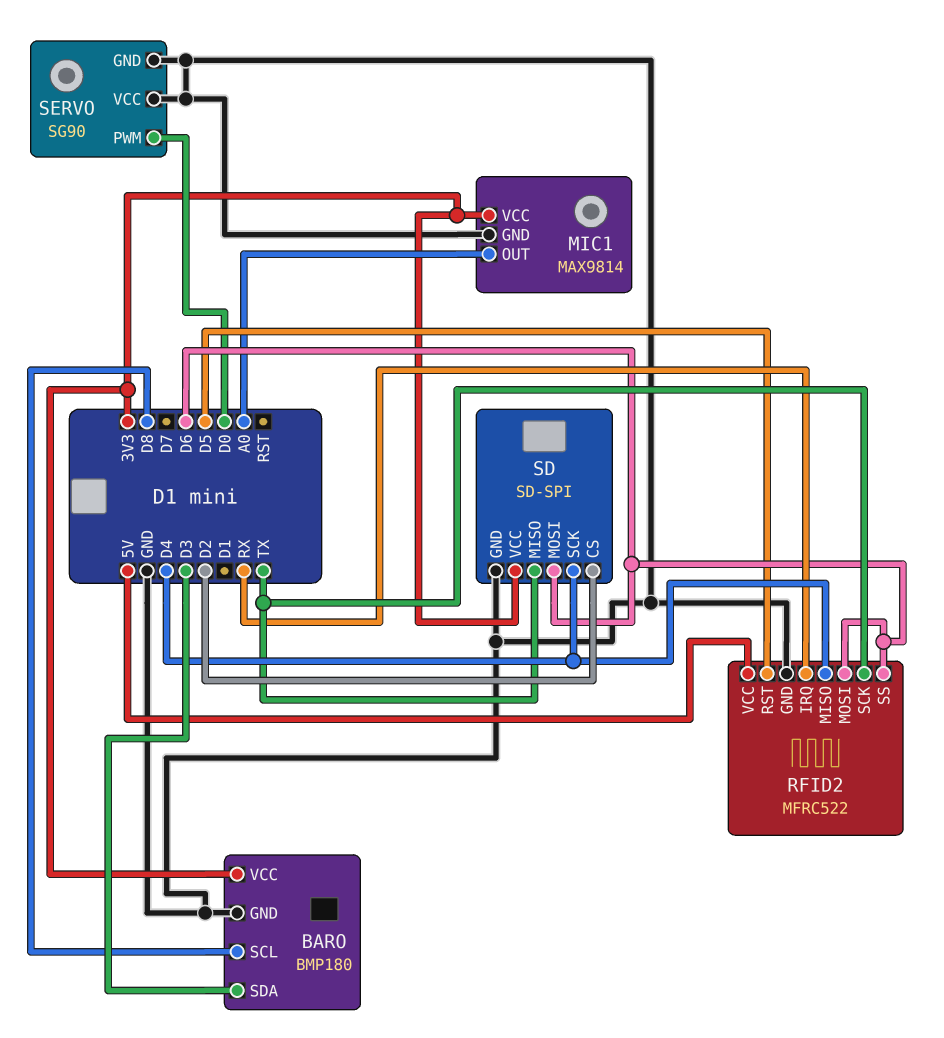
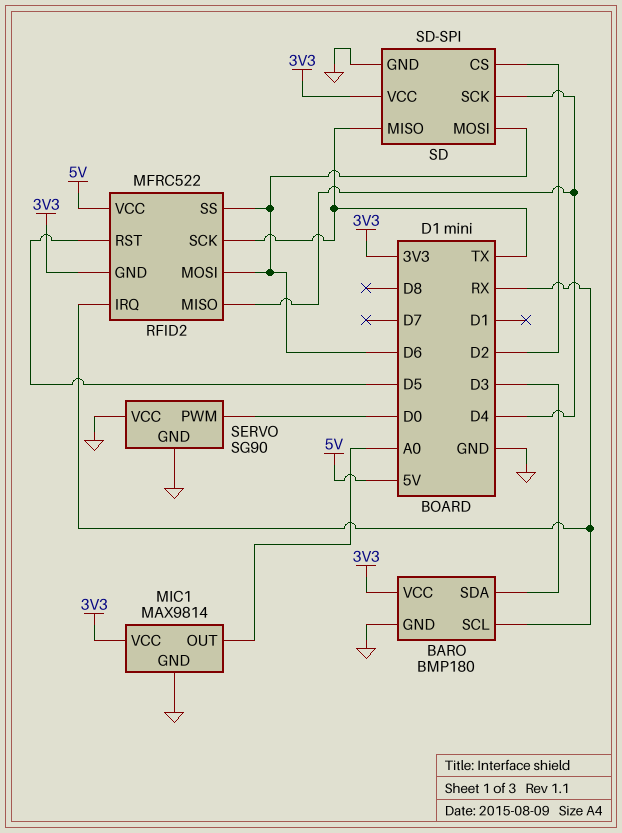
BARO pin SCL: D8 -> RX
RFID2 pin GND: GND -> 3V3

